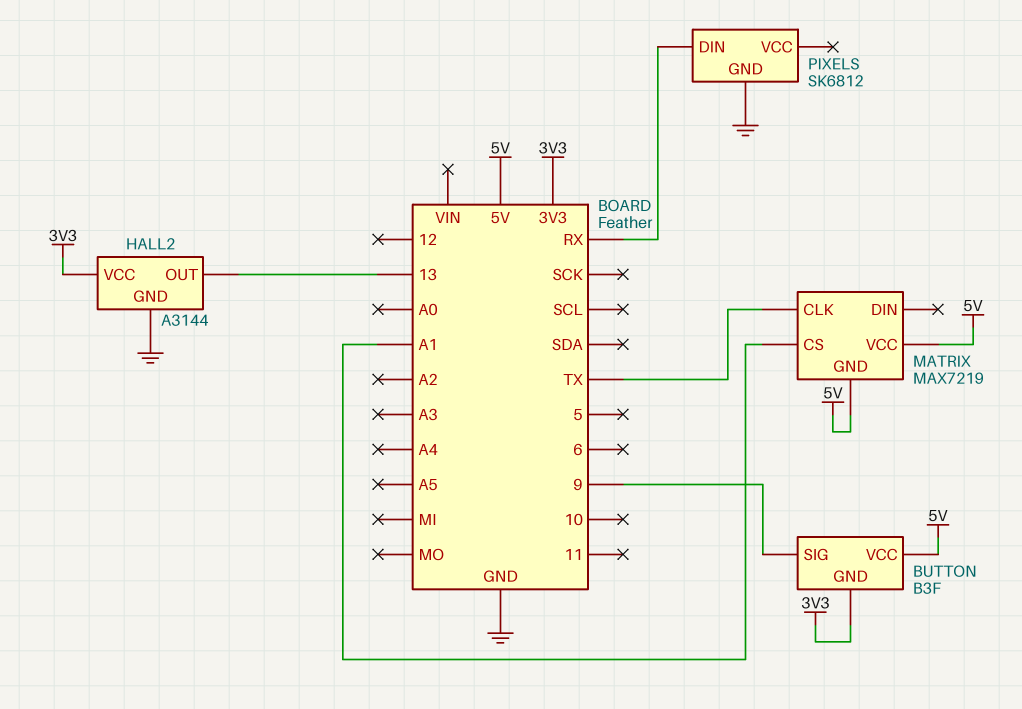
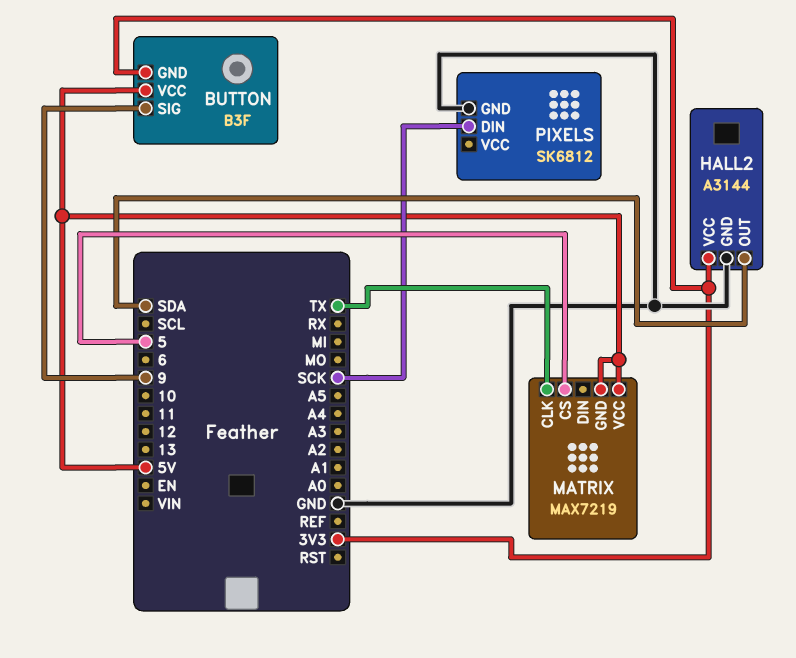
HALL2 pin OUT: 13 -> SDA
MATRIX pin CS: A1 -> 5
PIXELS pin DIN: RX -> SCK

